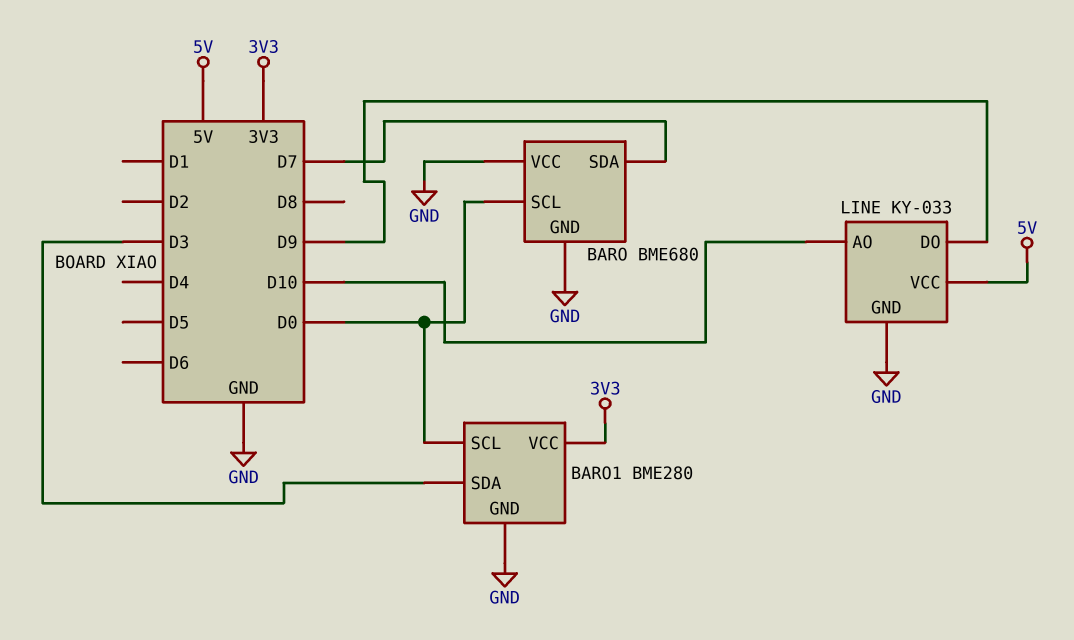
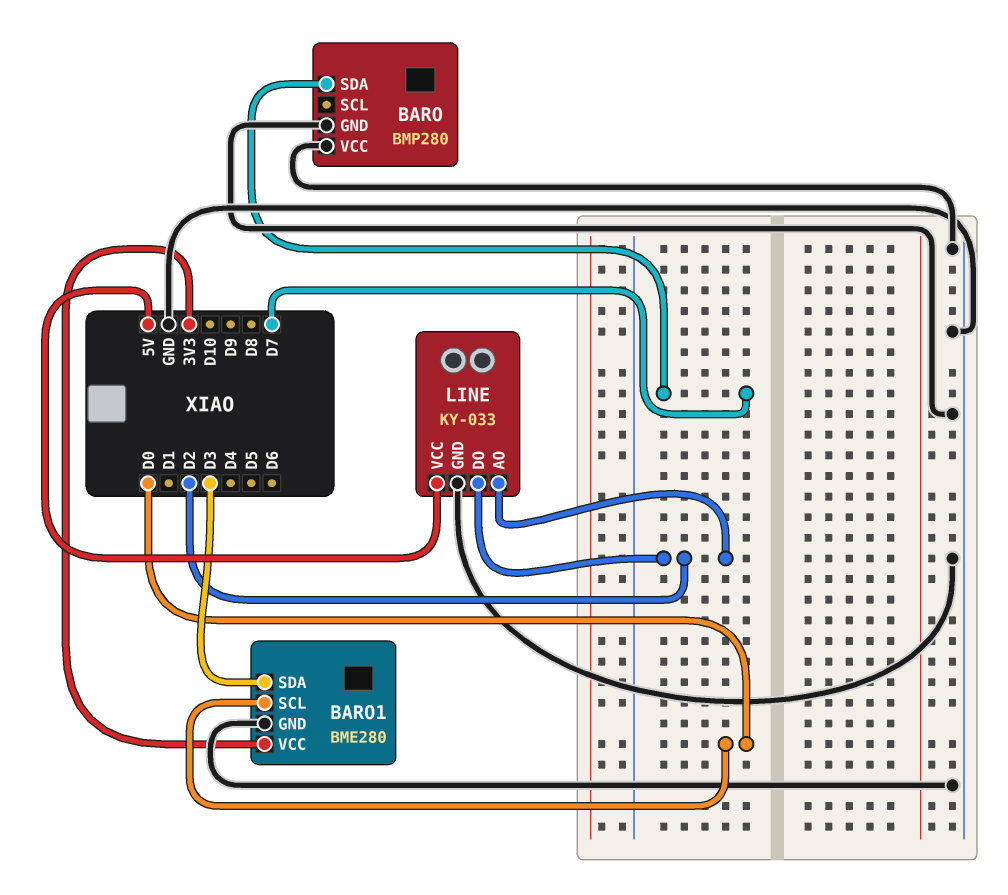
BARO: BME680 -> BMP280
BARO pin SCL: D0 -> none
LINE pin AO: D10 -> D2
LINE pin DO: D9 -> D2

